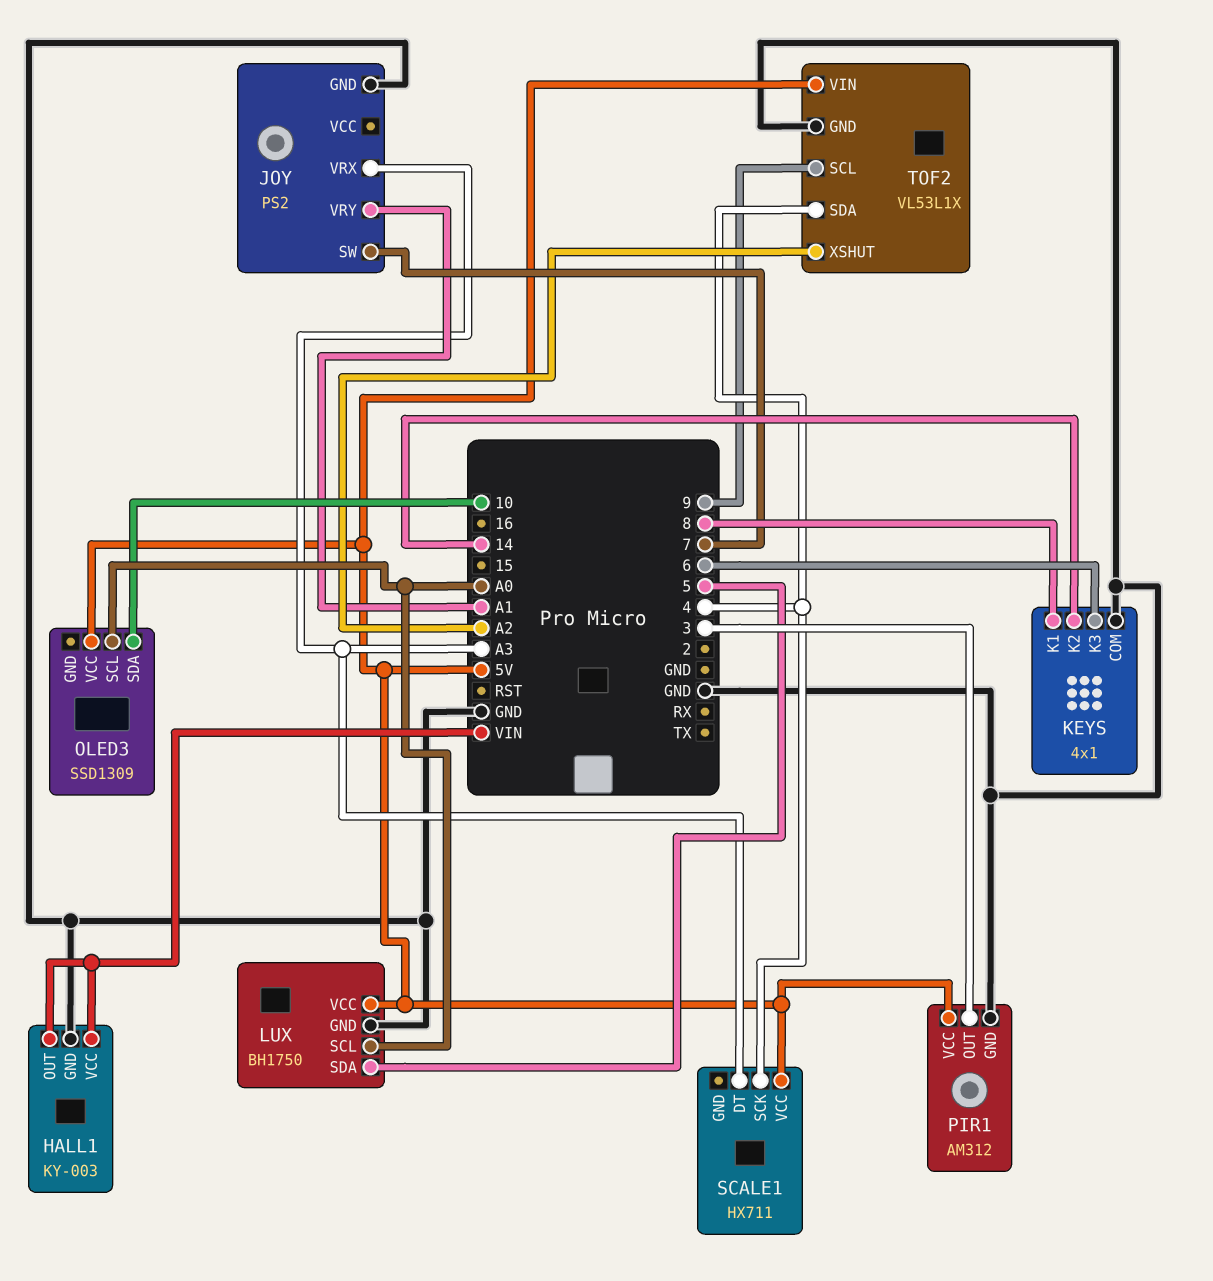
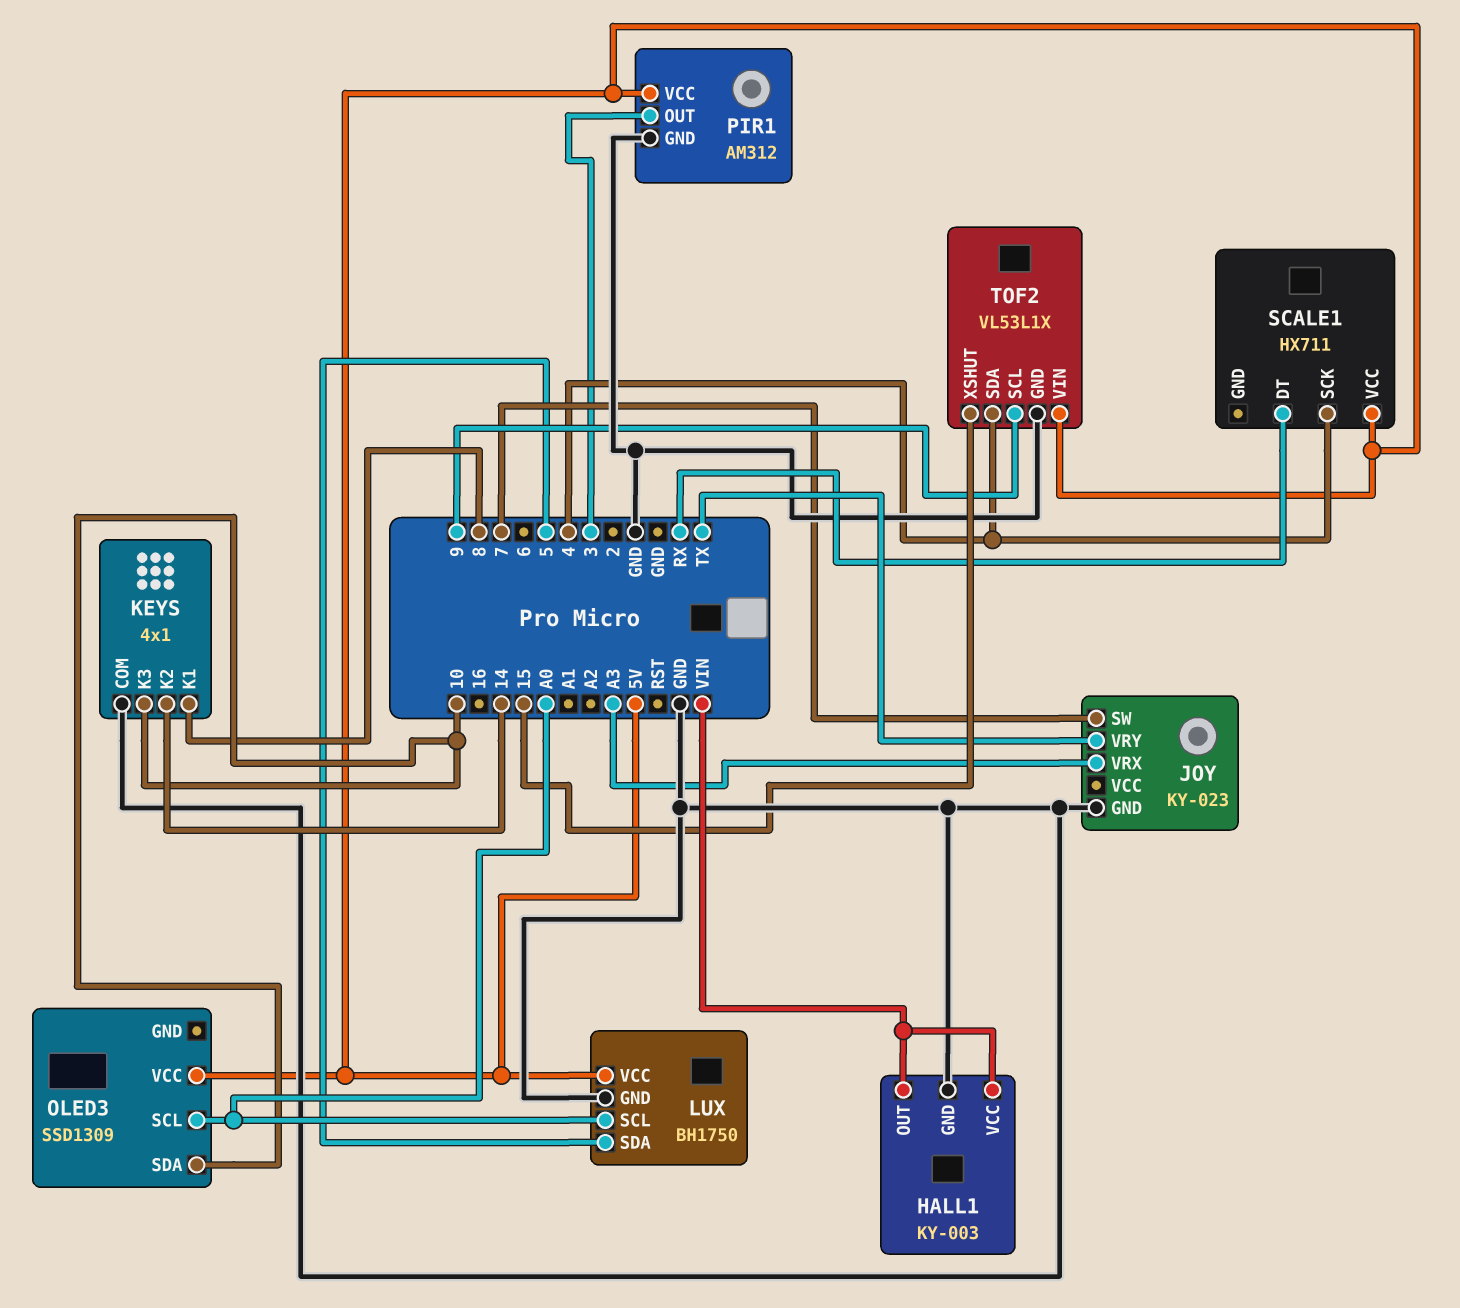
JOY: PS2 -> KY-023
JOY pin VRY: A1 -> TX
KEYS pin K3: 6 -> 10
SCALE1 pin DT: A3 -> RX
TOF2 pin XSHUT: A2 -> 15

